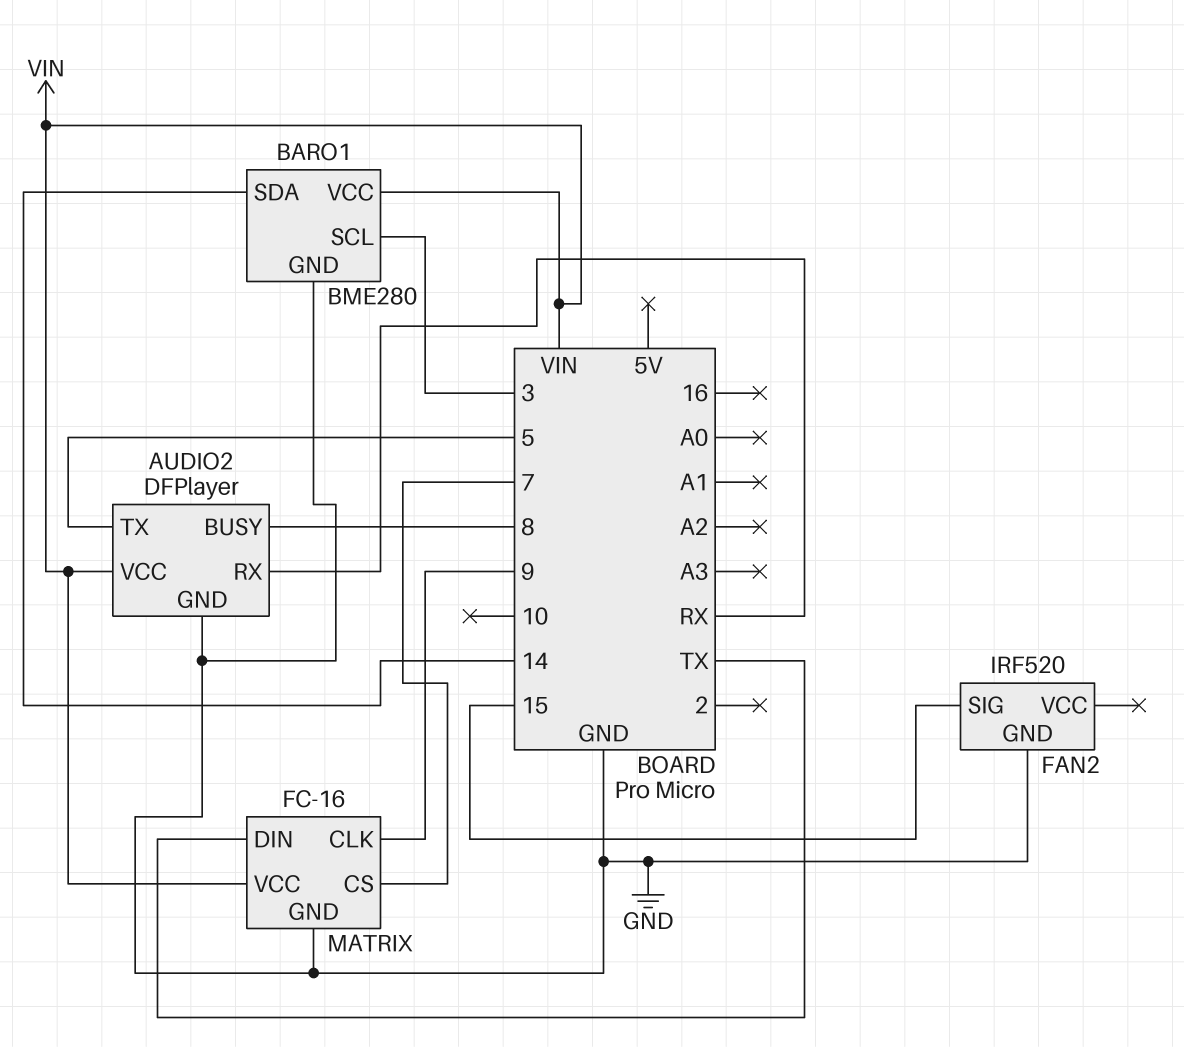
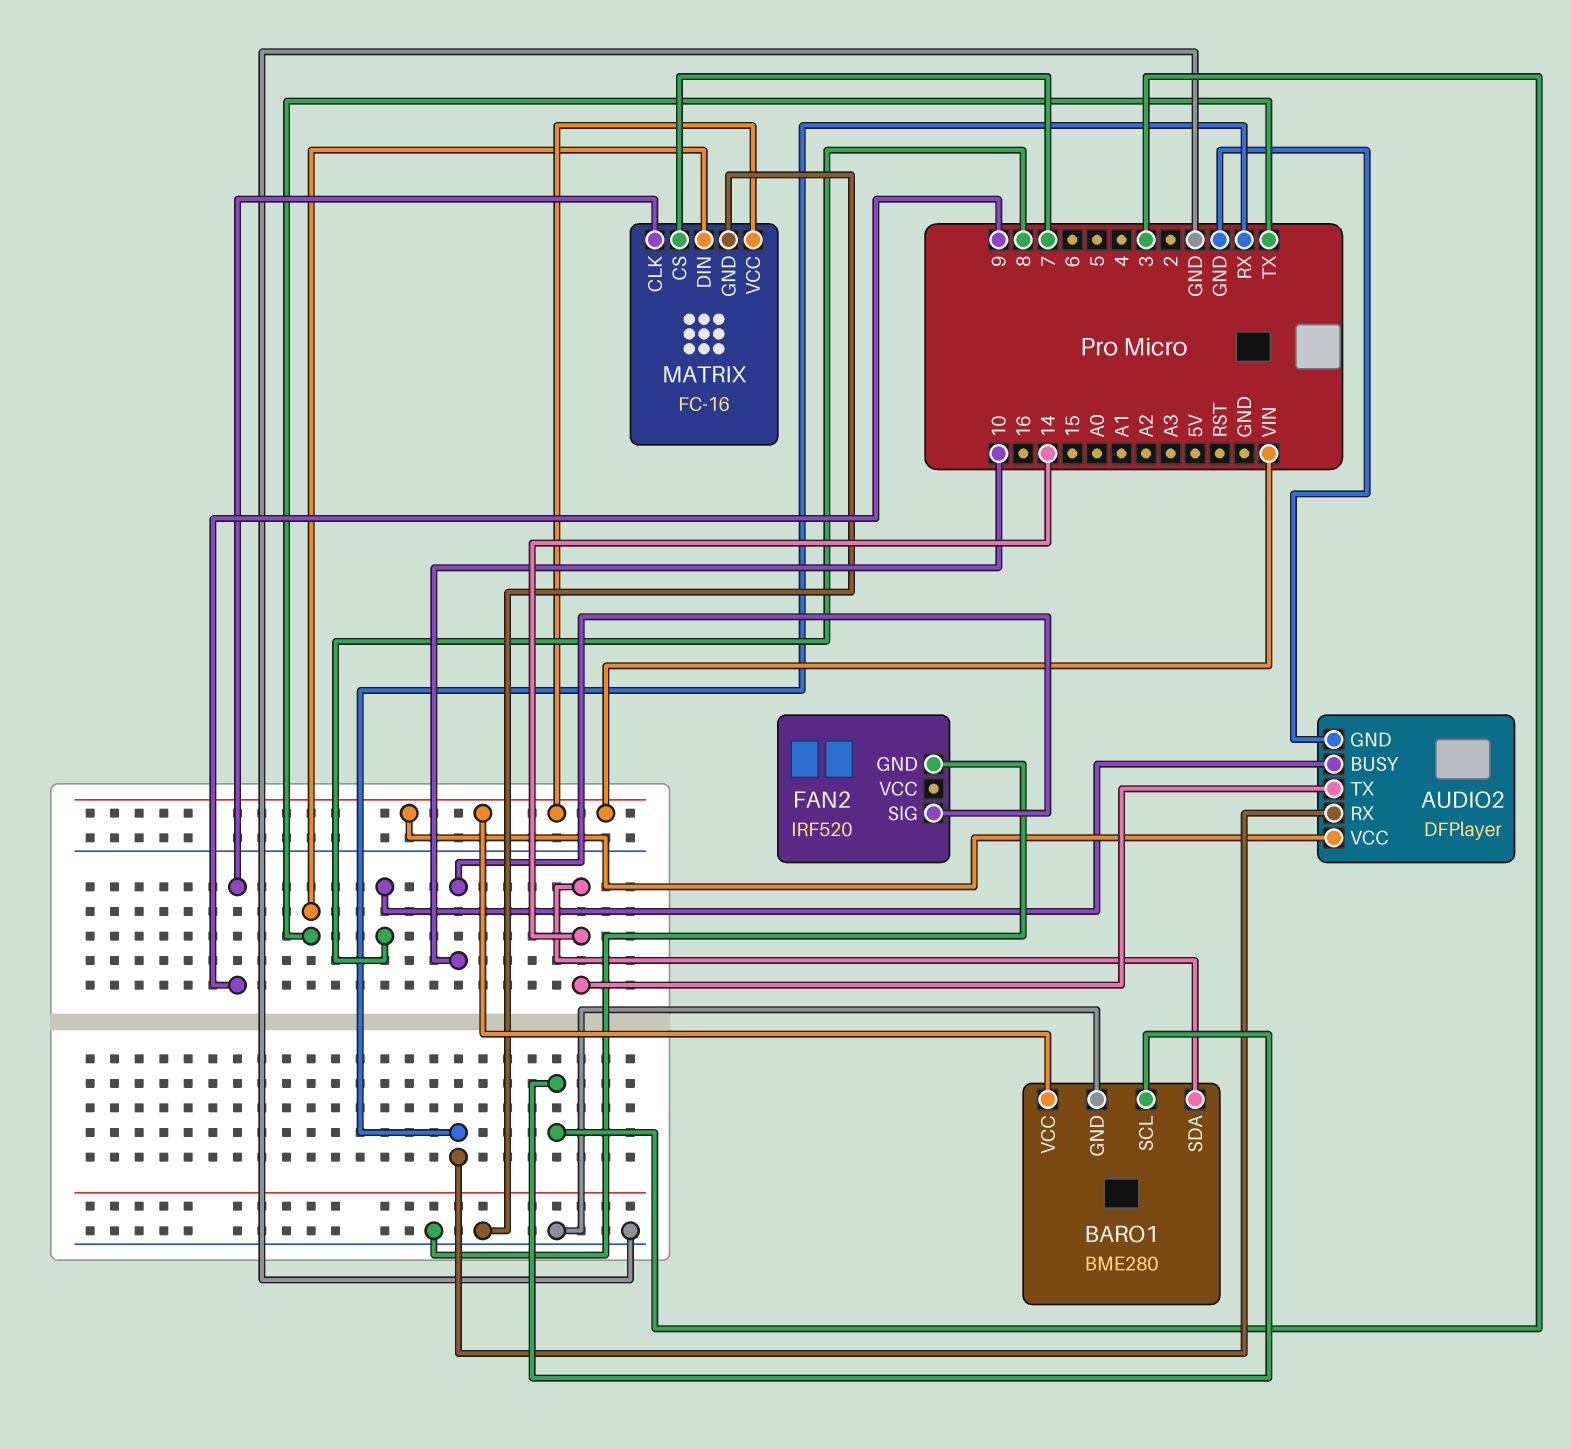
AUDIO2 pin TX: 5 -> 14
FAN2 pin SIG: 15 -> 10

